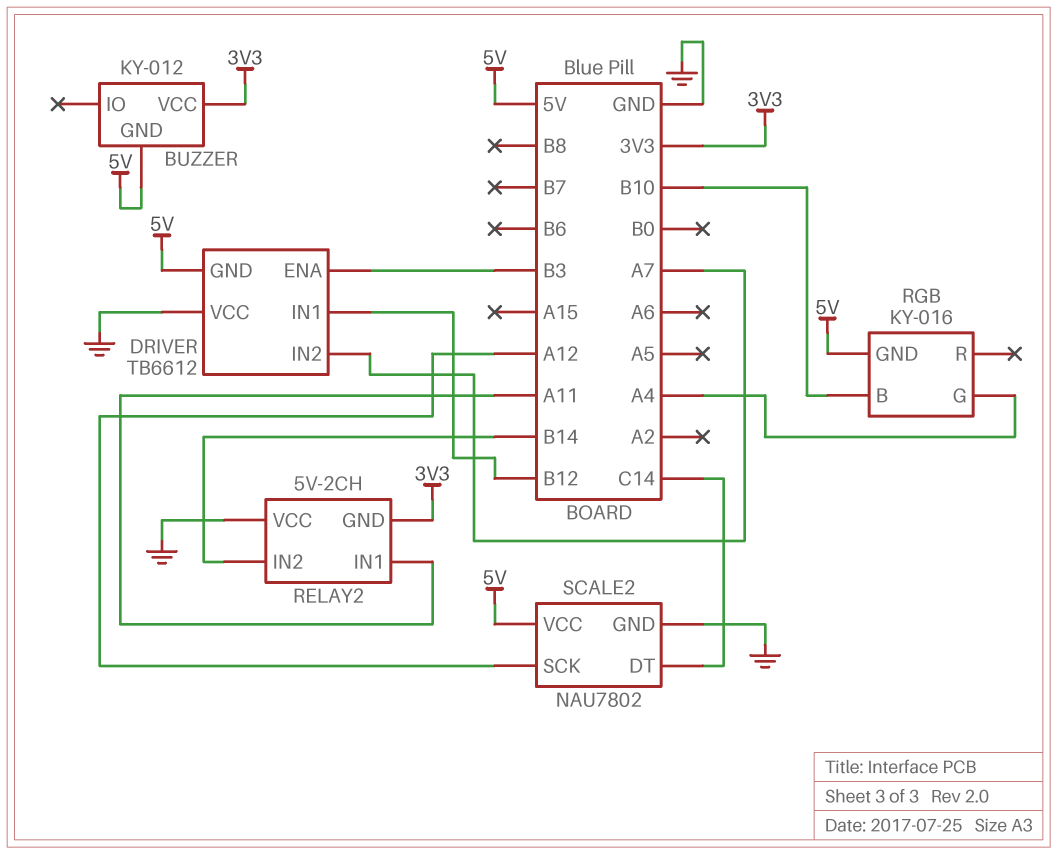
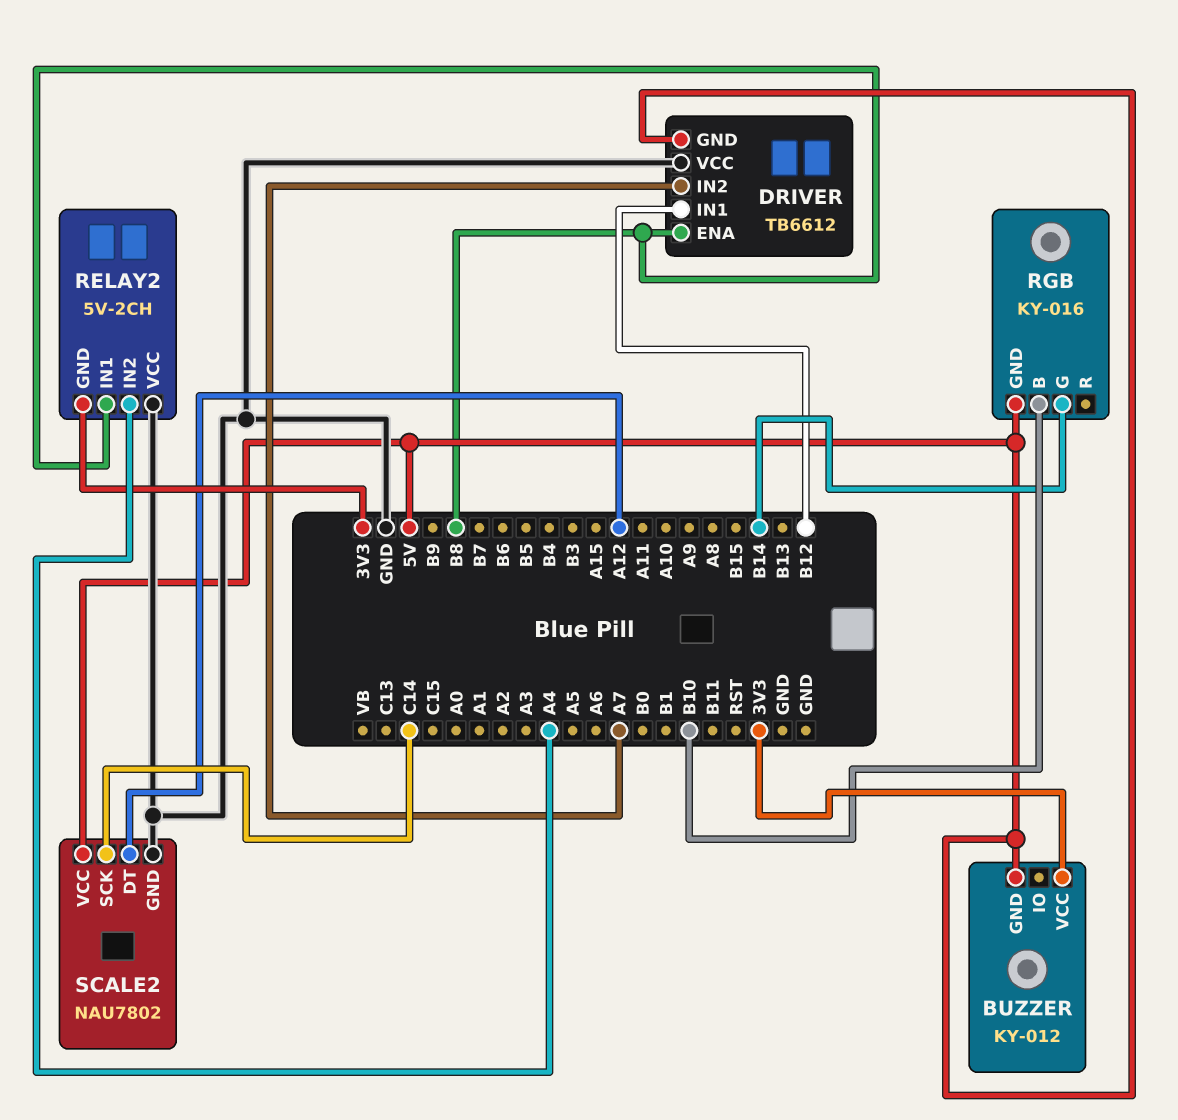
DRIVER pin ENA: B3 -> B8
RELAY2 pin IN1: A11 -> B8
RELAY2 pin IN2: B14 -> A4
RGB pin G: A4 -> B14
SCALE2 pin DT: C14 -> A12
SCALE2 pin SCK: A12 -> C14

